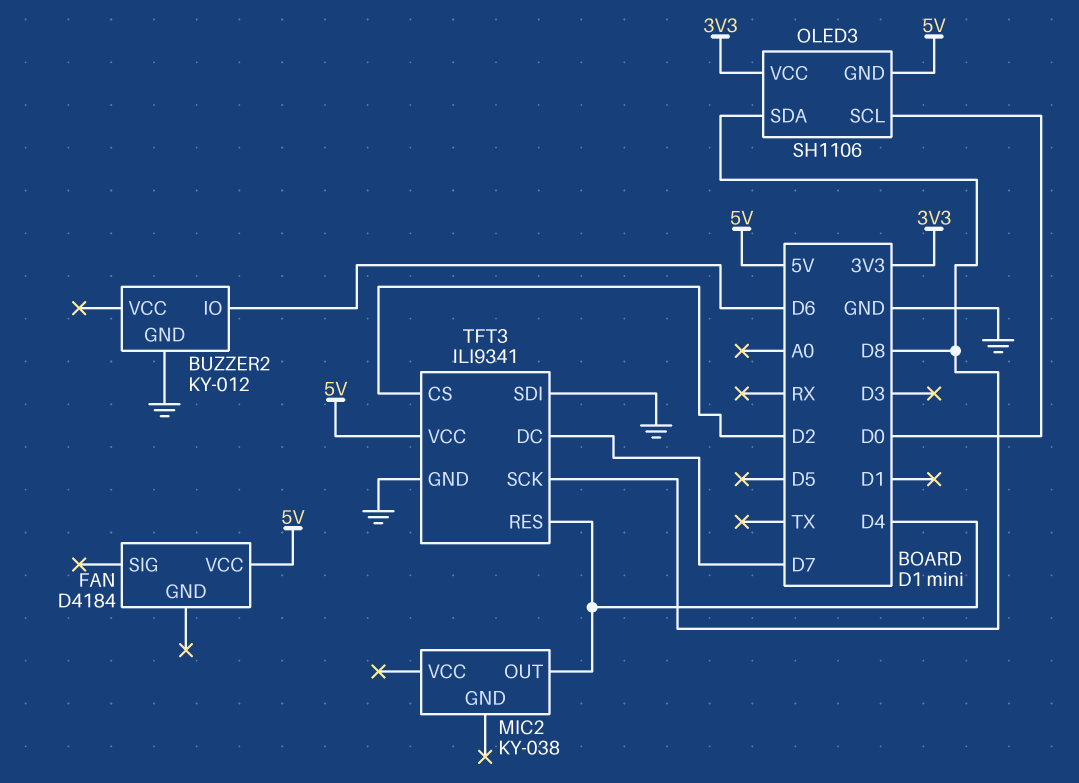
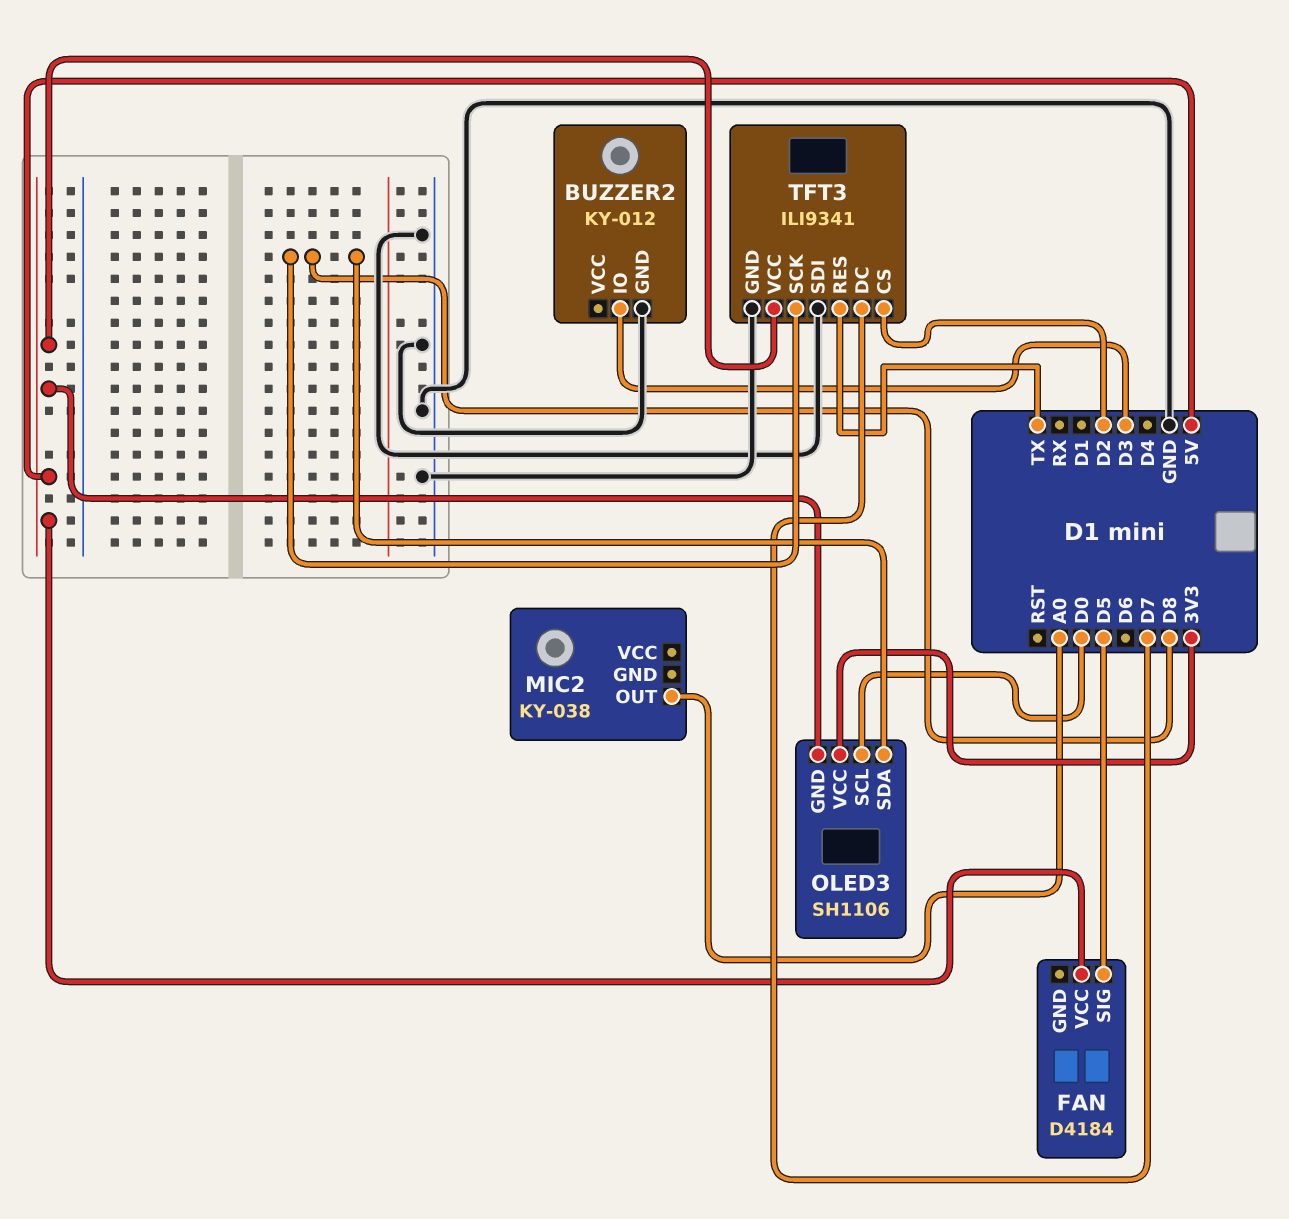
BUZZER2 pin IO: D6 -> D3
FAN pin SIG: none -> D5
MIC2 pin OUT: D4 -> A0
TFT3 pin RES: D4 -> TX

